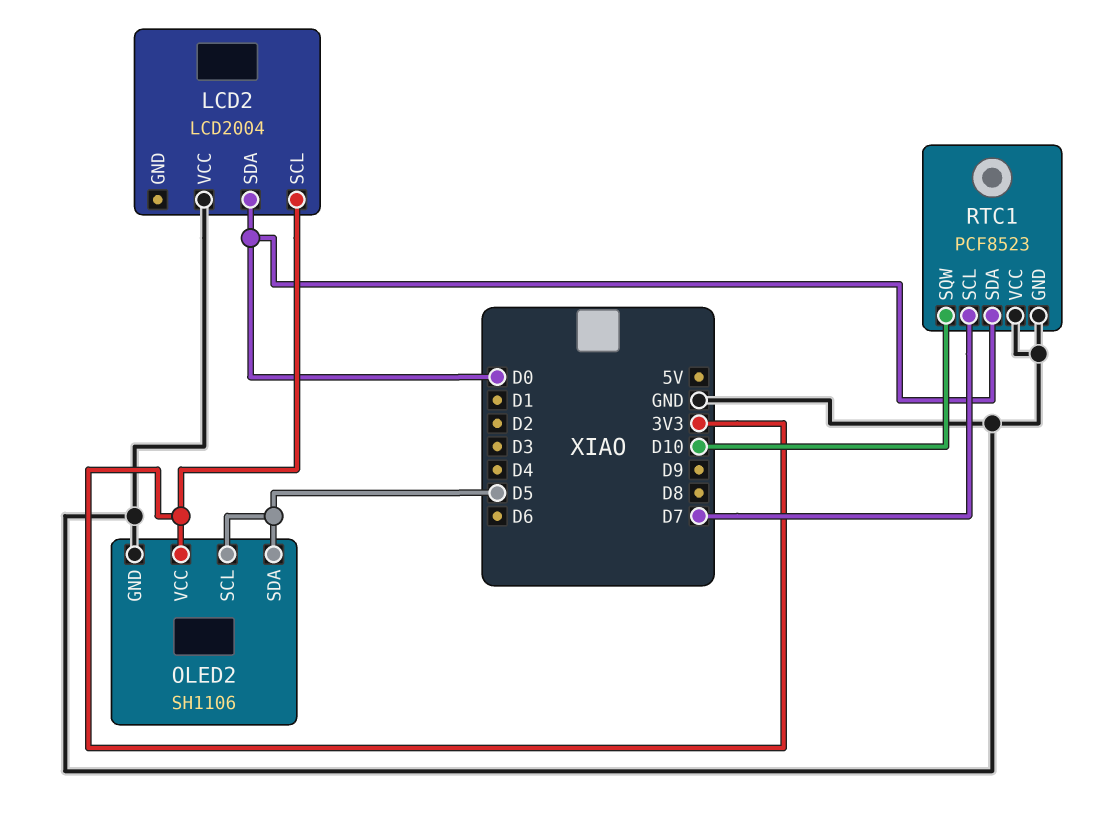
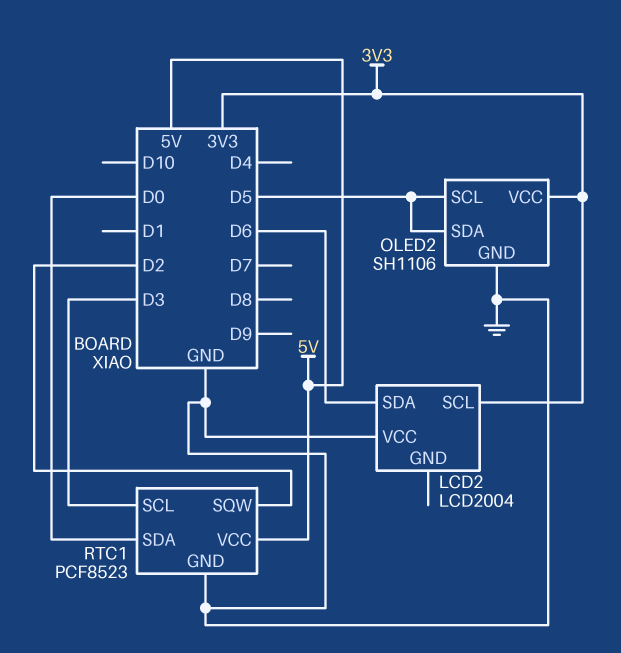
LCD2 pin SDA: D0 -> D6
RTC1 pin SCL: D7 -> D3
RTC1 pin SQW: D10 -> D2
RTC1 pin VCC: GND -> 5V

